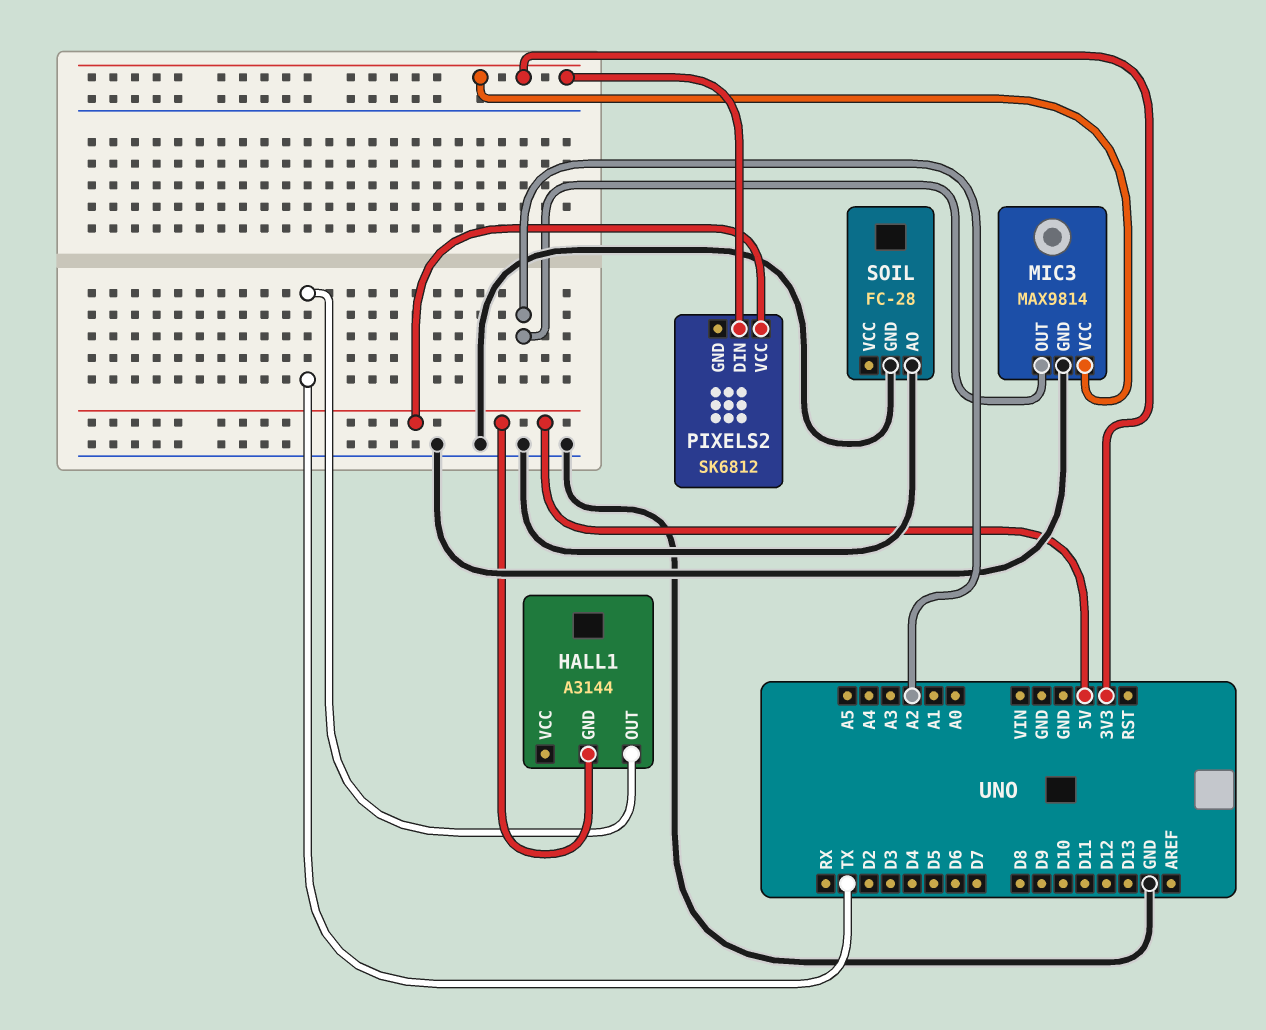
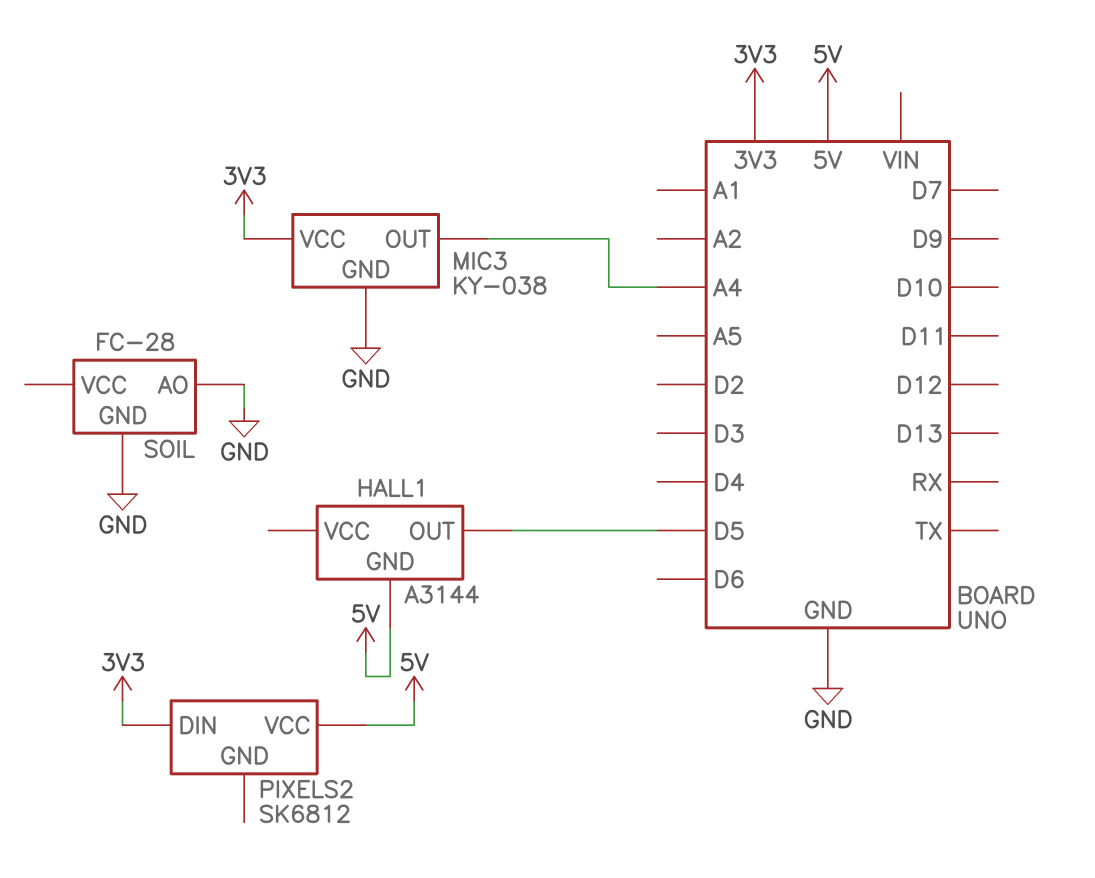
HALL1 pin OUT: TX -> D5
MIC3: MAX9814 -> KY-038
MIC3 pin OUT: A2 -> A4

